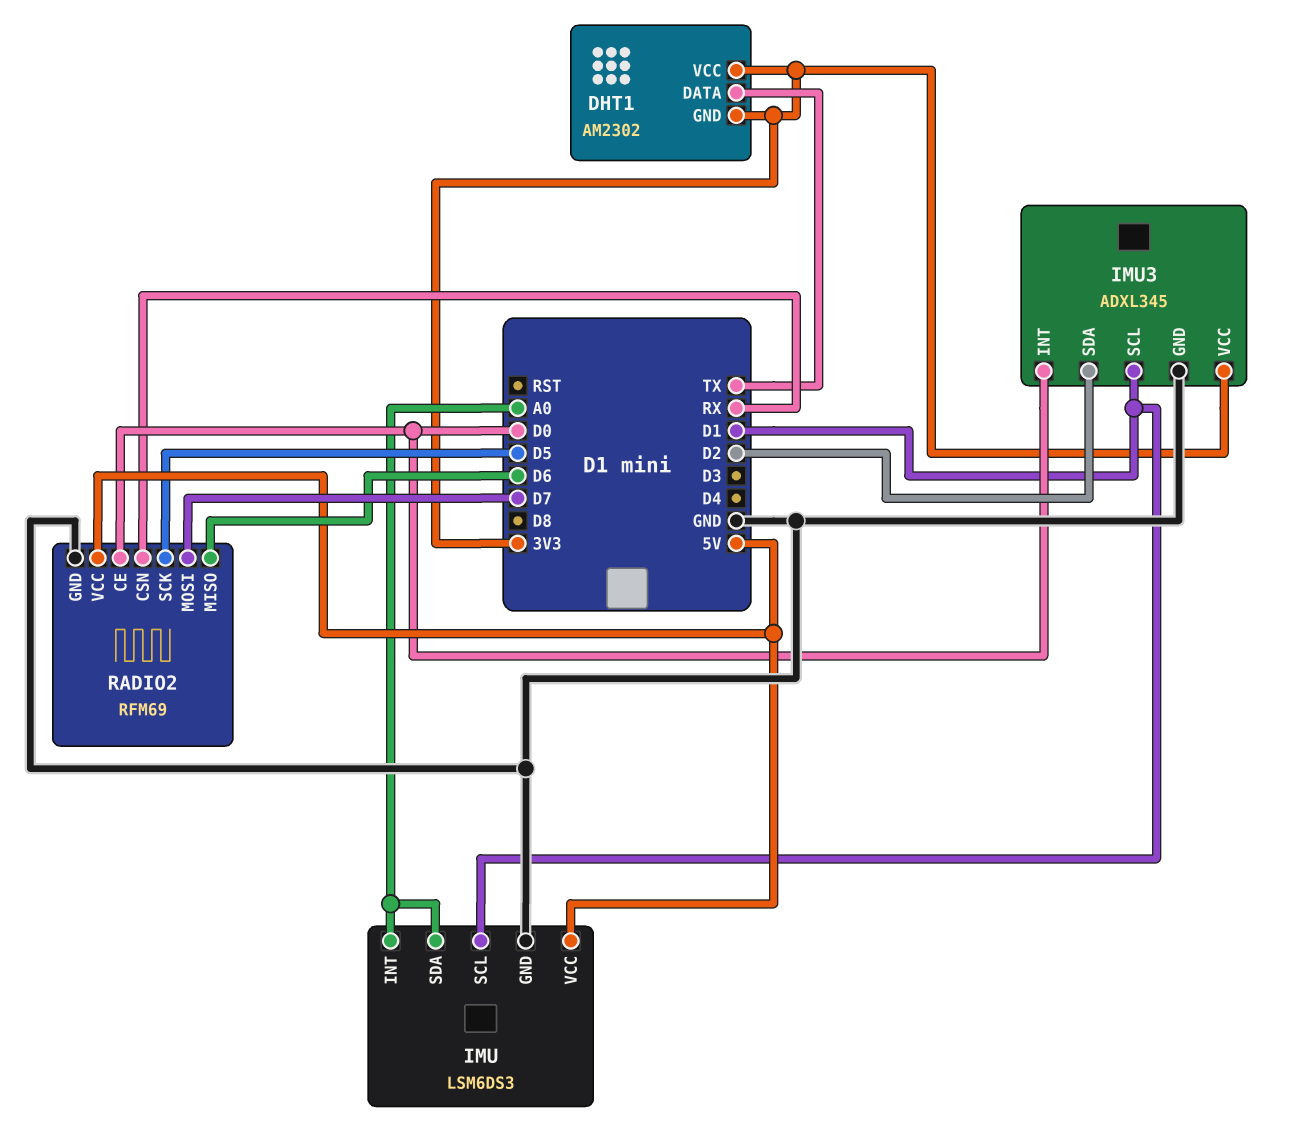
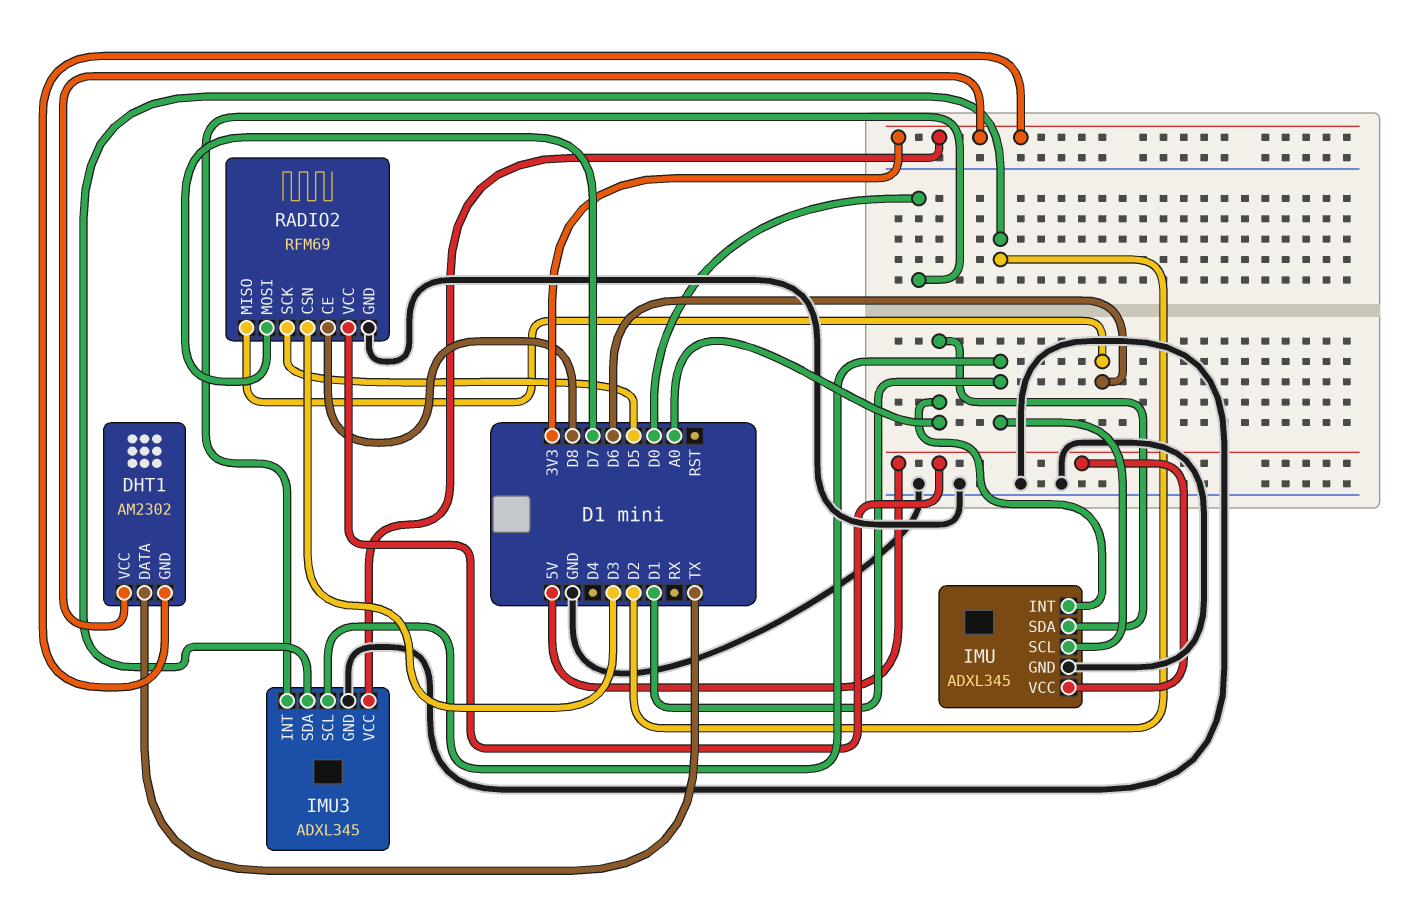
IMU: LSM6DS3 -> ADXL345
RADIO2 pin CE: D0 -> D8
RADIO2 pin CSN: RX -> D3

